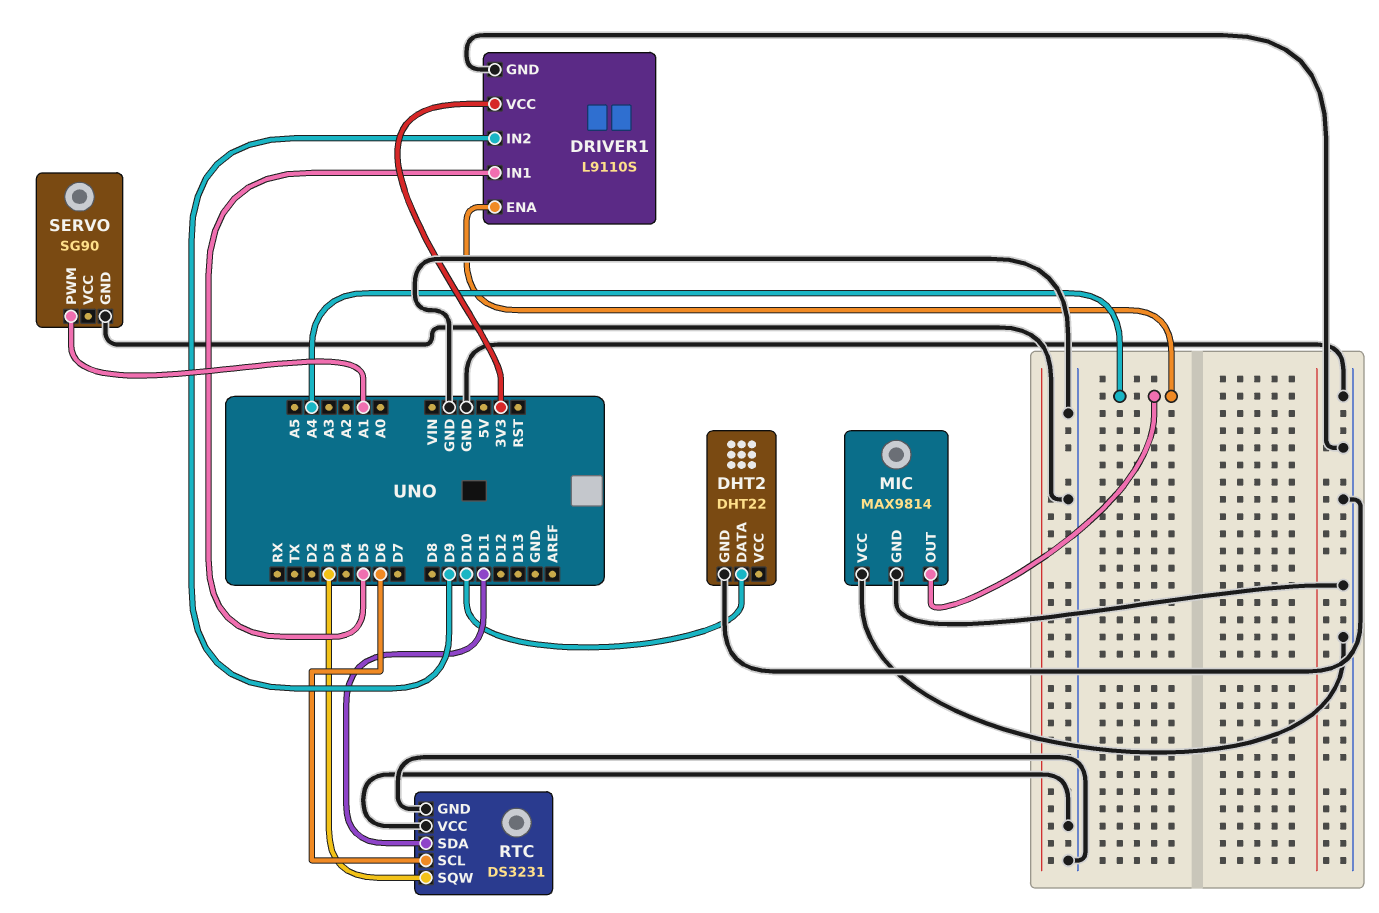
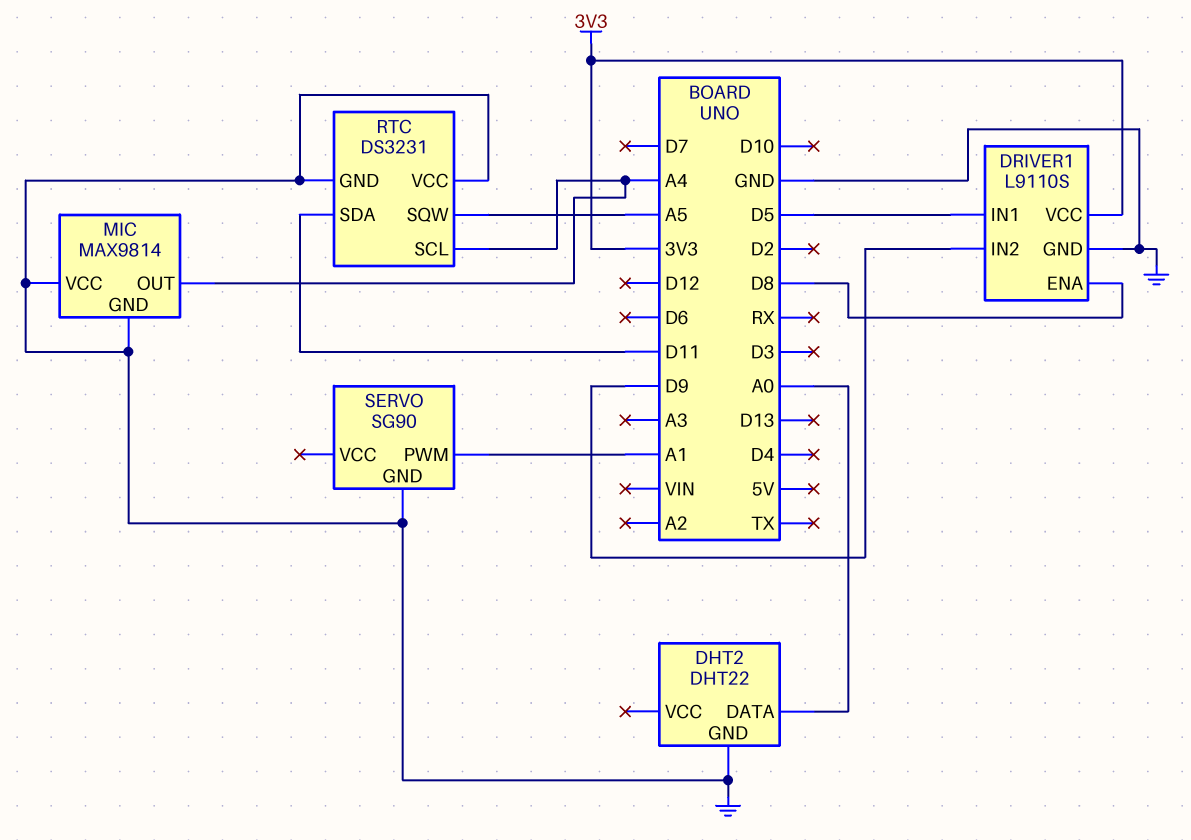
DHT2 pin DATA: D10 -> A0
DRIVER1 pin ENA: A4 -> D8
RTC pin SCL: D6 -> A4
RTC pin SQW: D3 -> A5

